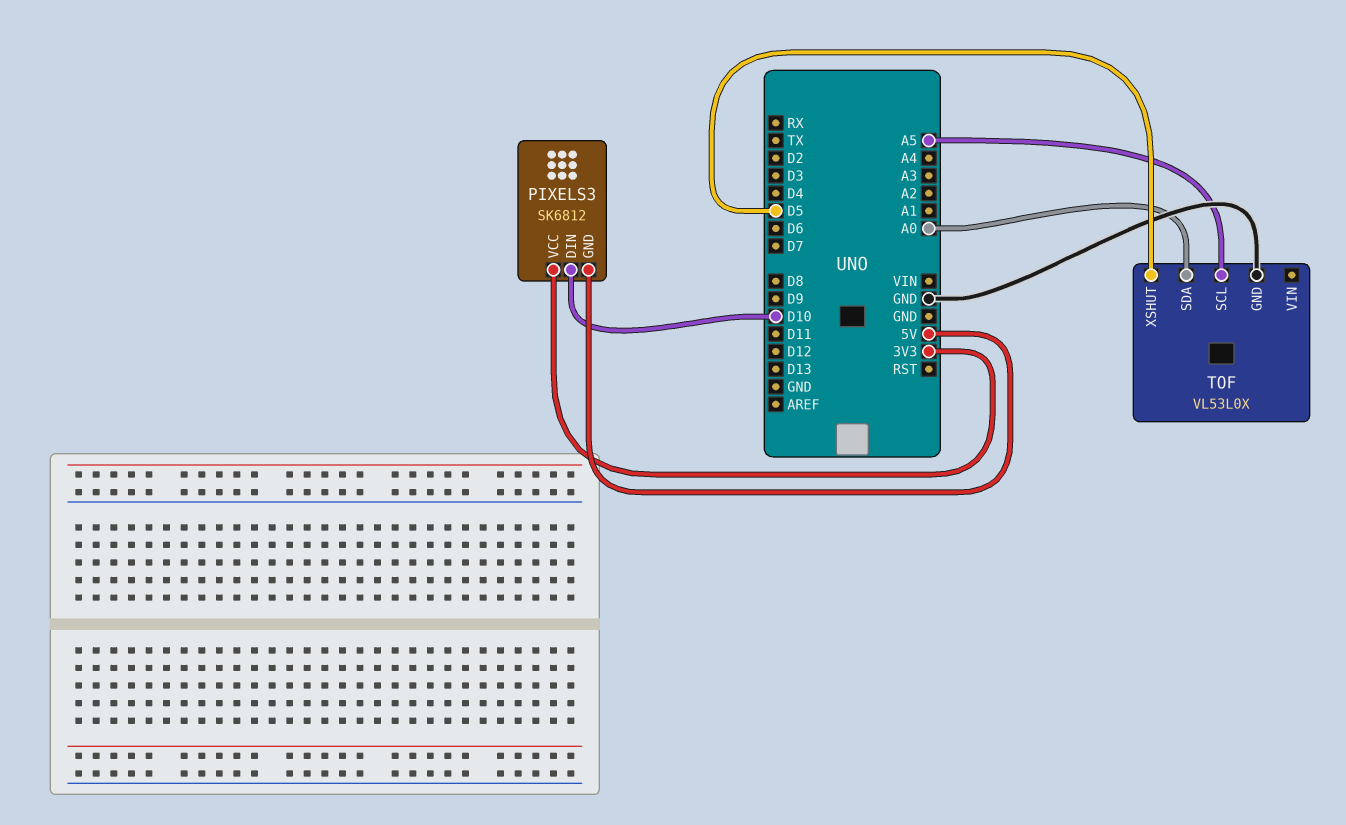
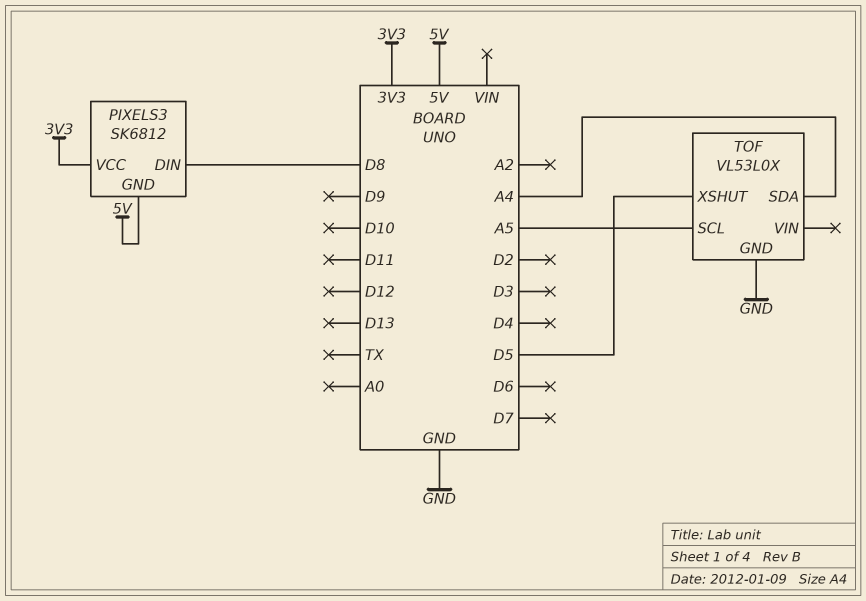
PIXELS3 pin DIN: D10 -> D8
TOF pin SDA: A0 -> A4

